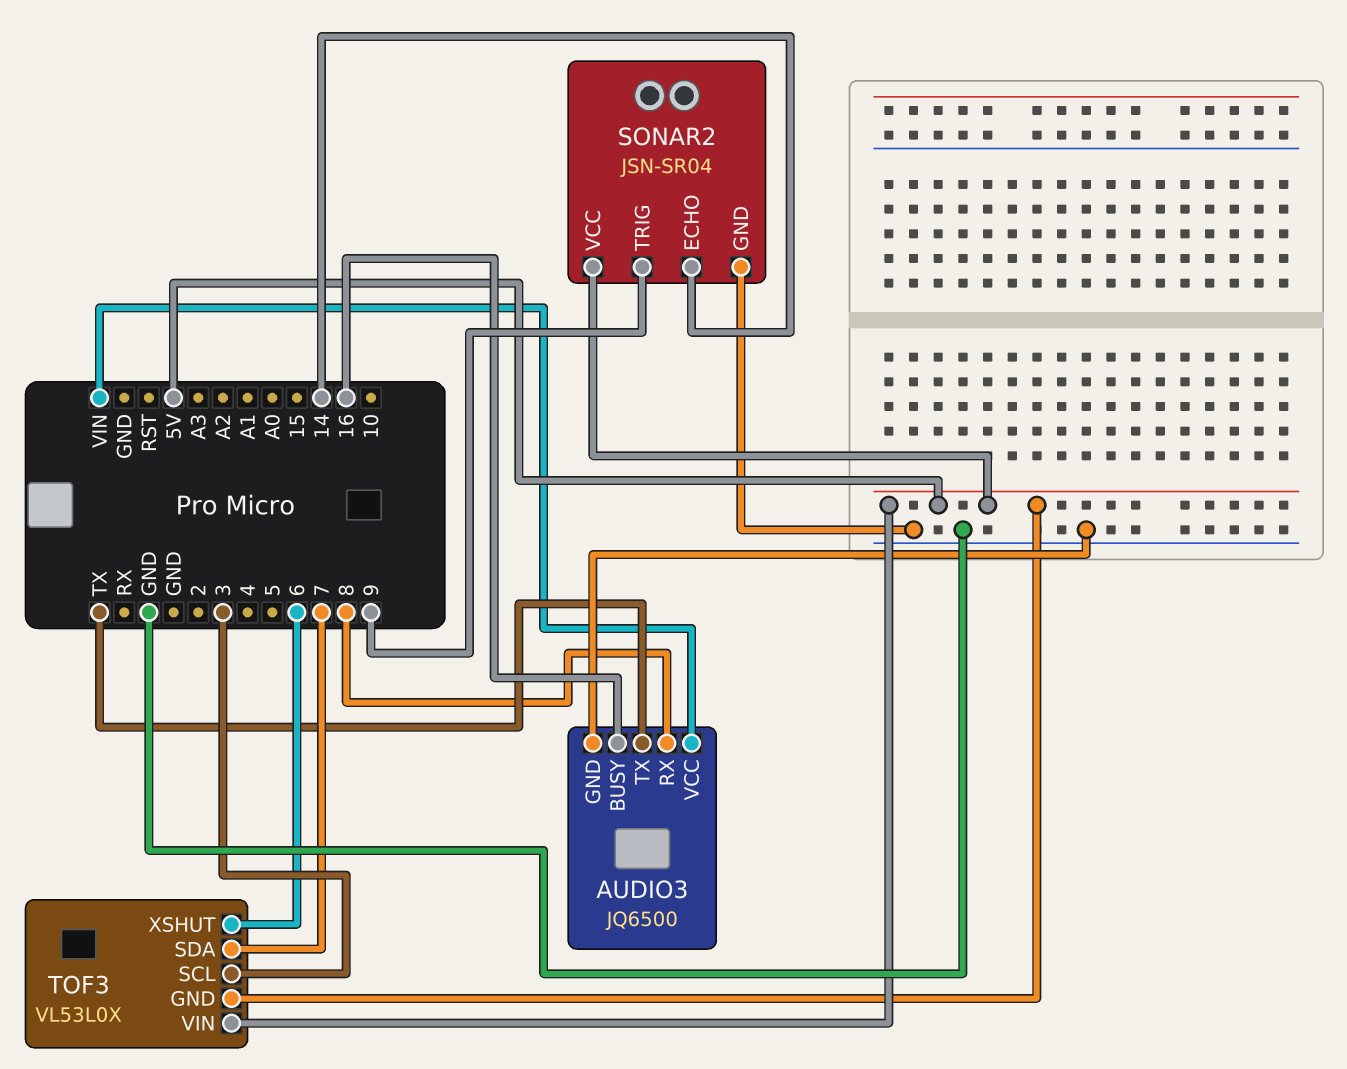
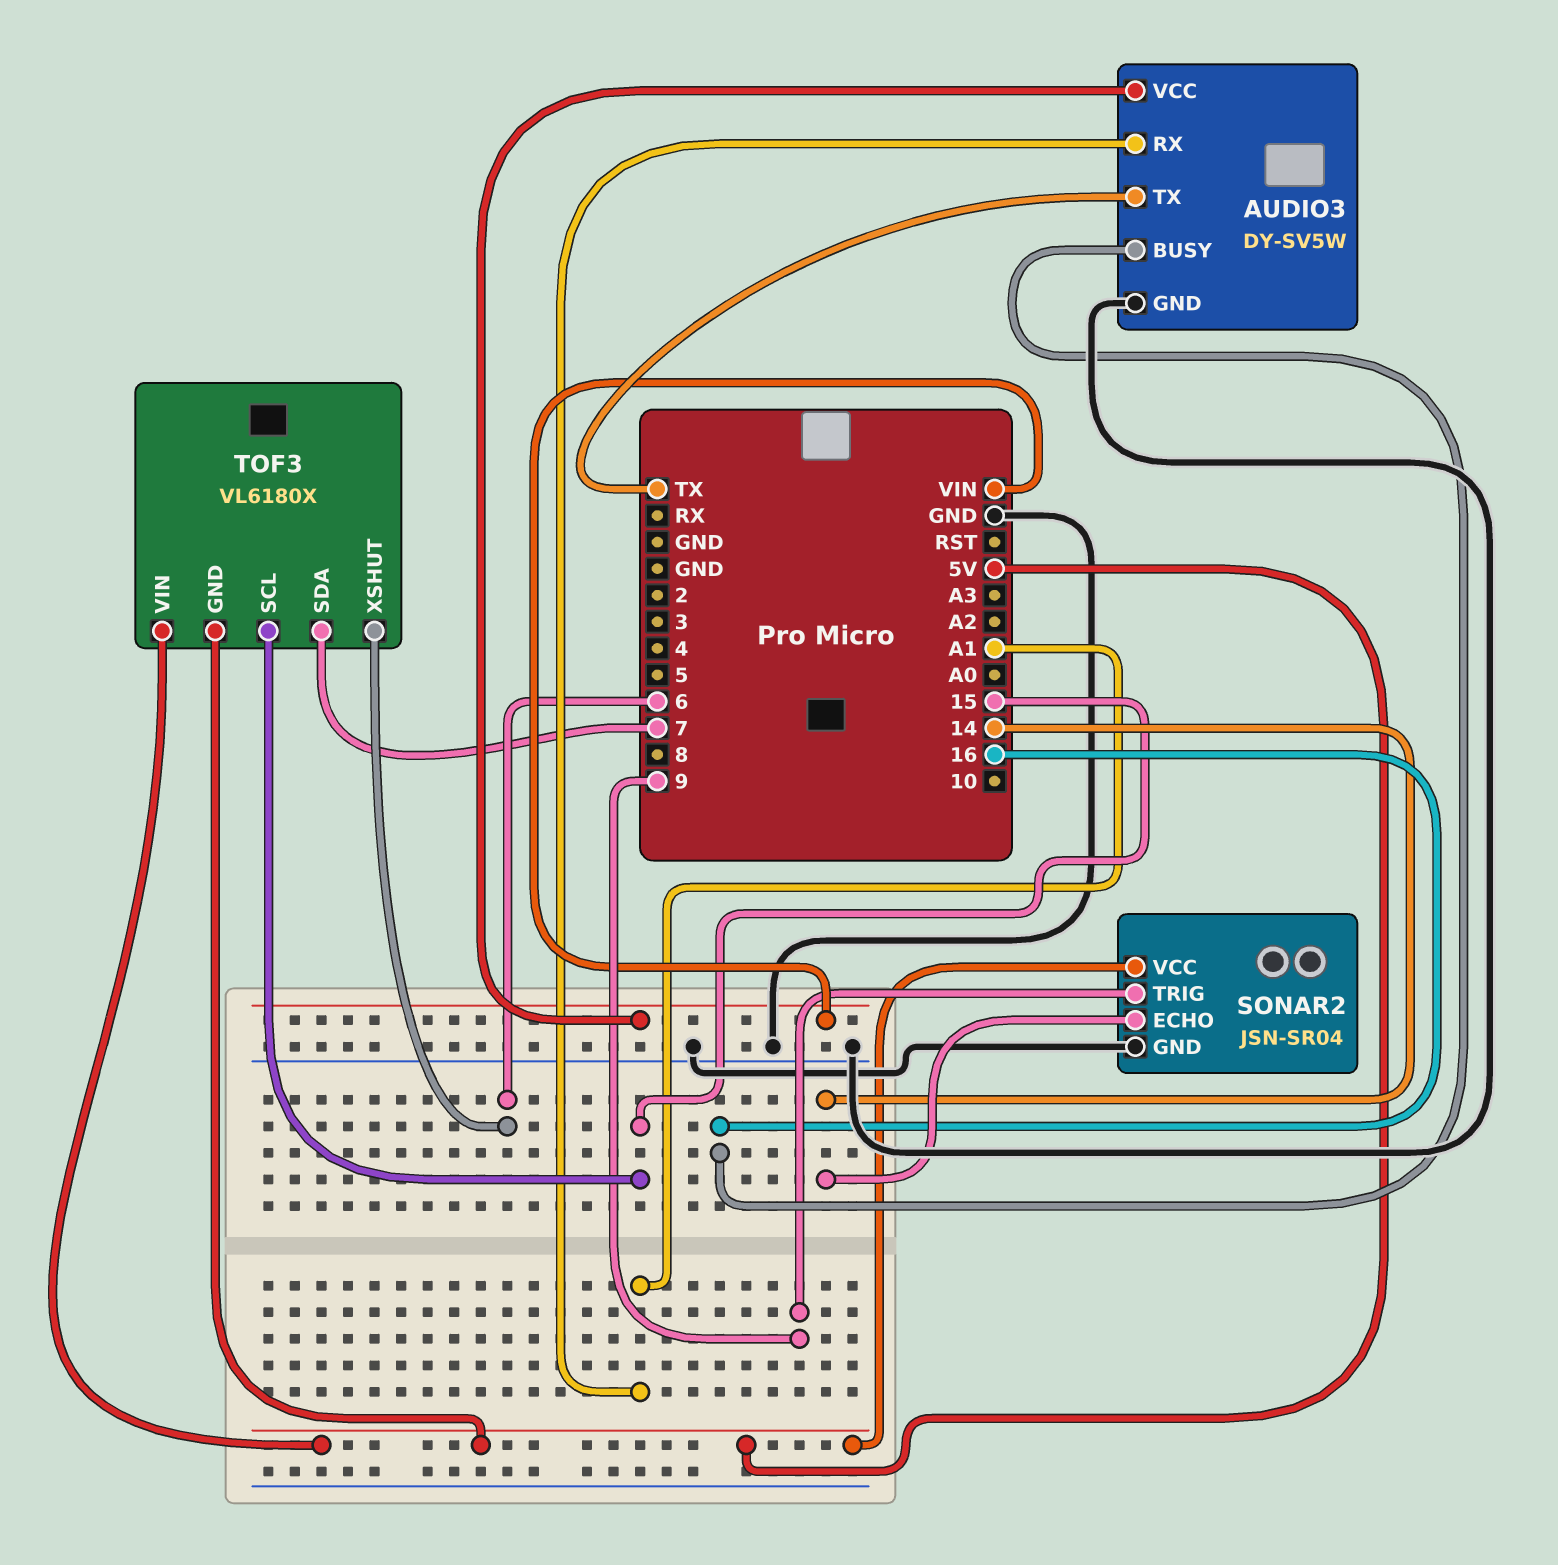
AUDIO3: JQ6500 -> DY-SV5W
AUDIO3 pin RX: 8 -> A1
TOF3: VL53L0X -> VL6180X
TOF3 pin SCL: 3 -> 15

